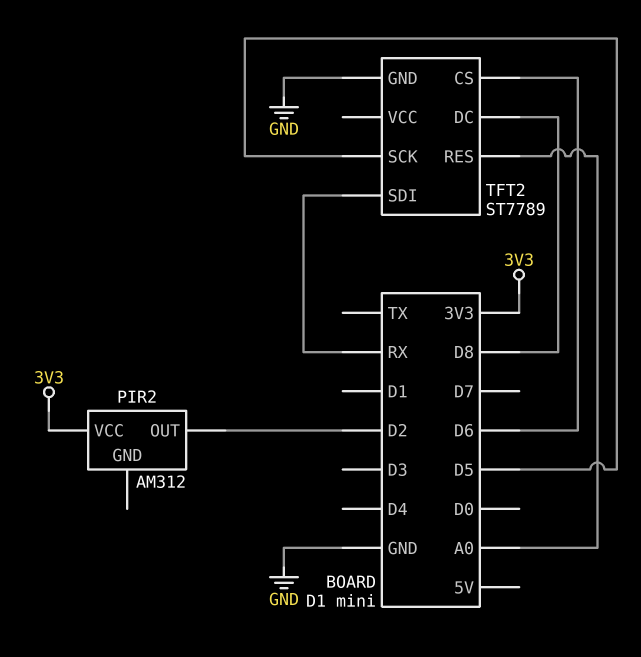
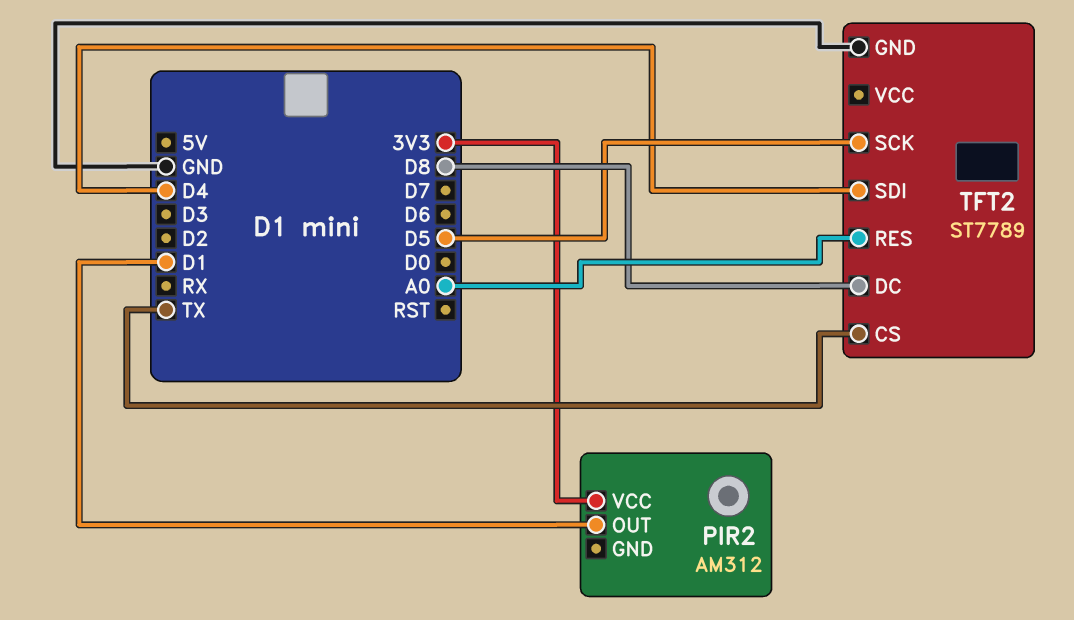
PIR2 pin OUT: D2 -> D1
TFT2 pin CS: D6 -> TX
TFT2 pin SDI: RX -> D4

